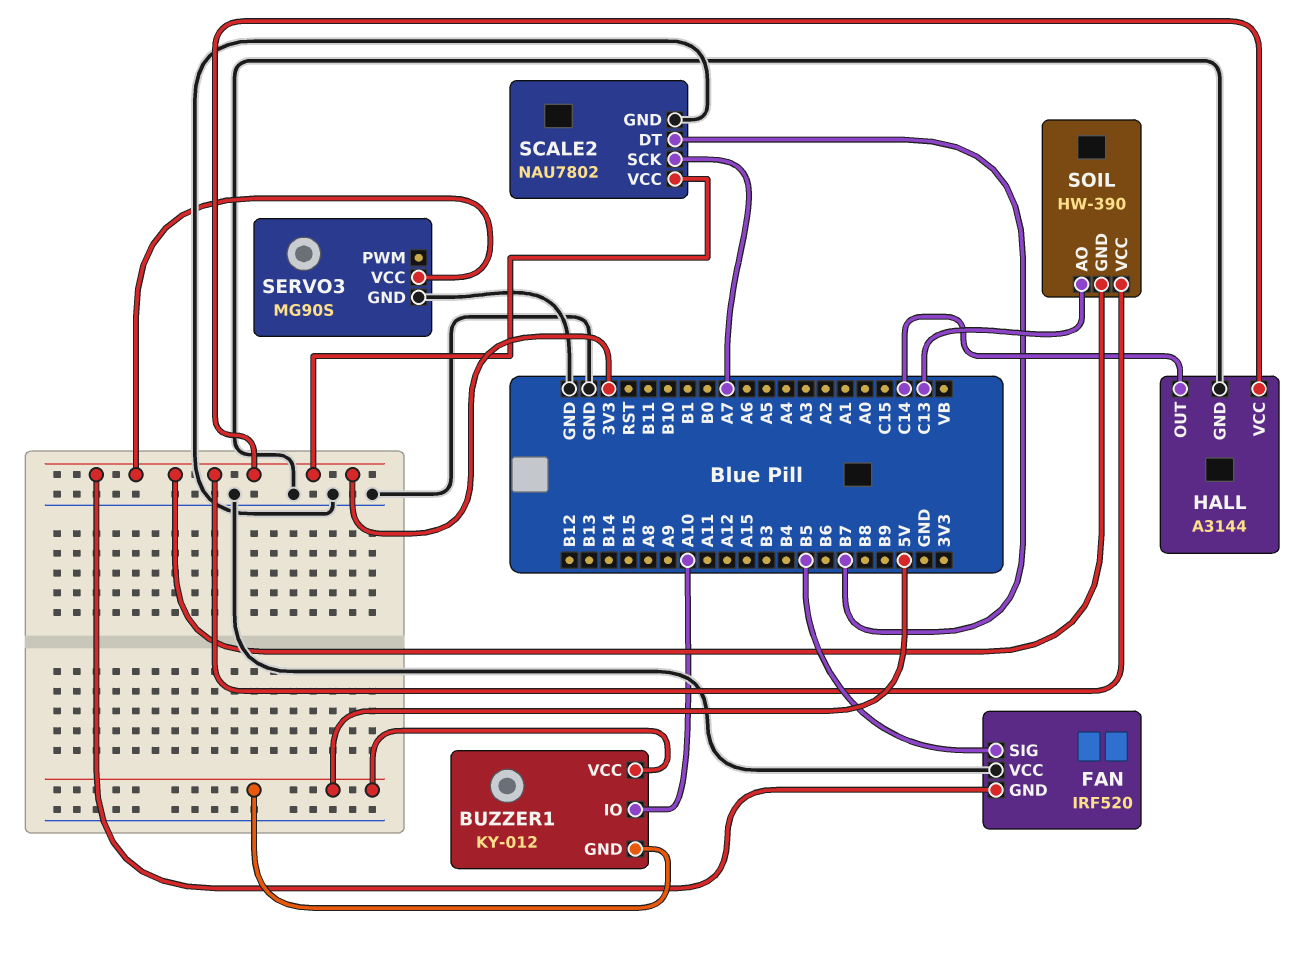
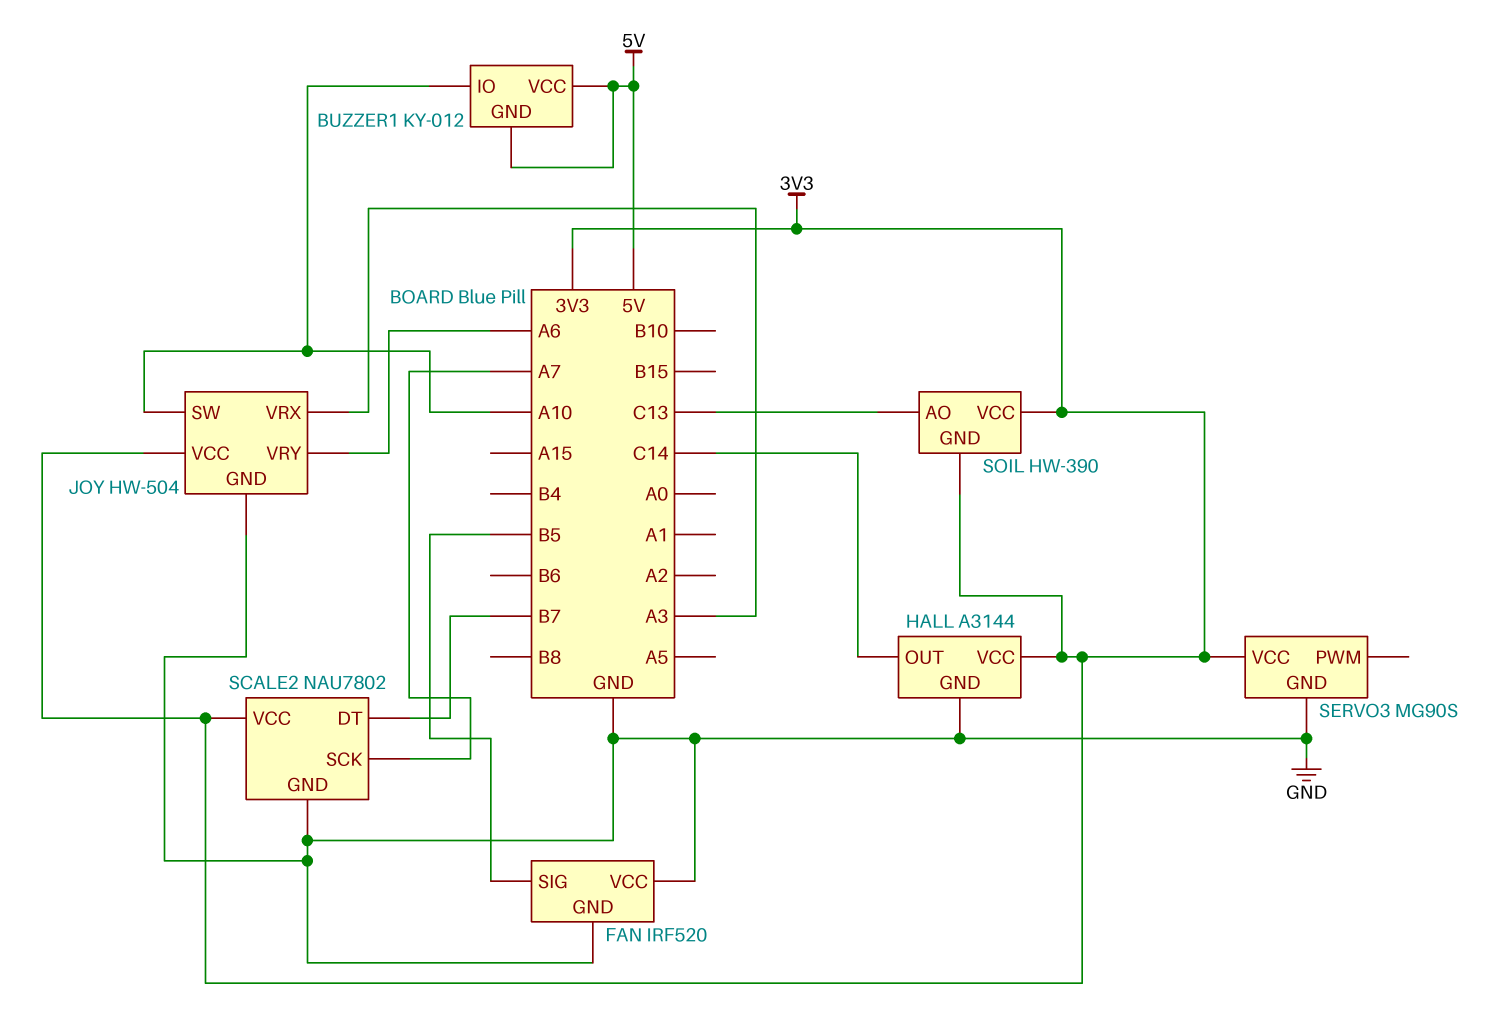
FAN pin GND: 3V3 -> GND
JOY: none -> HW-504
JOY pin GND: none -> GND
JOY pin SW: none -> A10
JOY pin VCC: none -> 3V3
JOY pin VRX: none -> A3
JOY pin VRY: none -> A6

